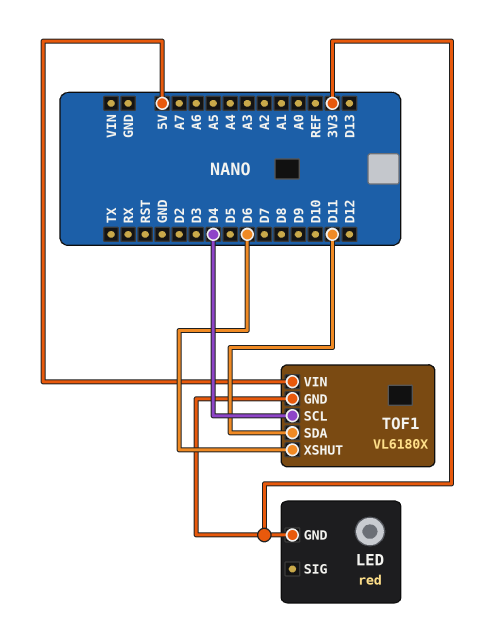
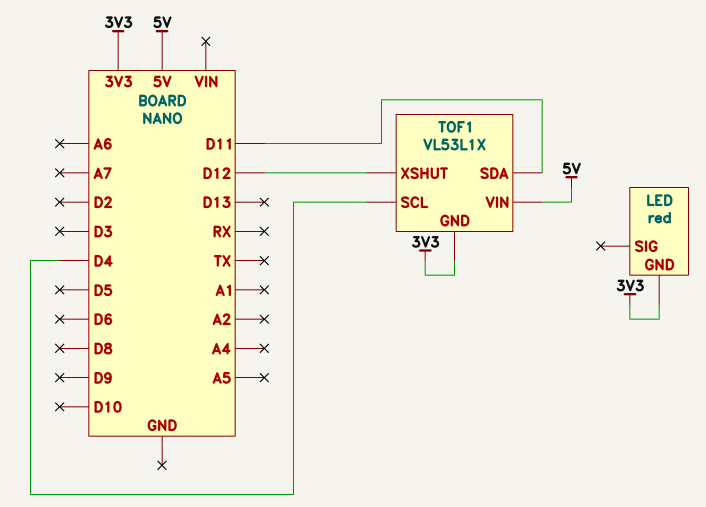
TOF1: VL6180X -> VL53L1X
TOF1 pin XSHUT: D6 -> D12

